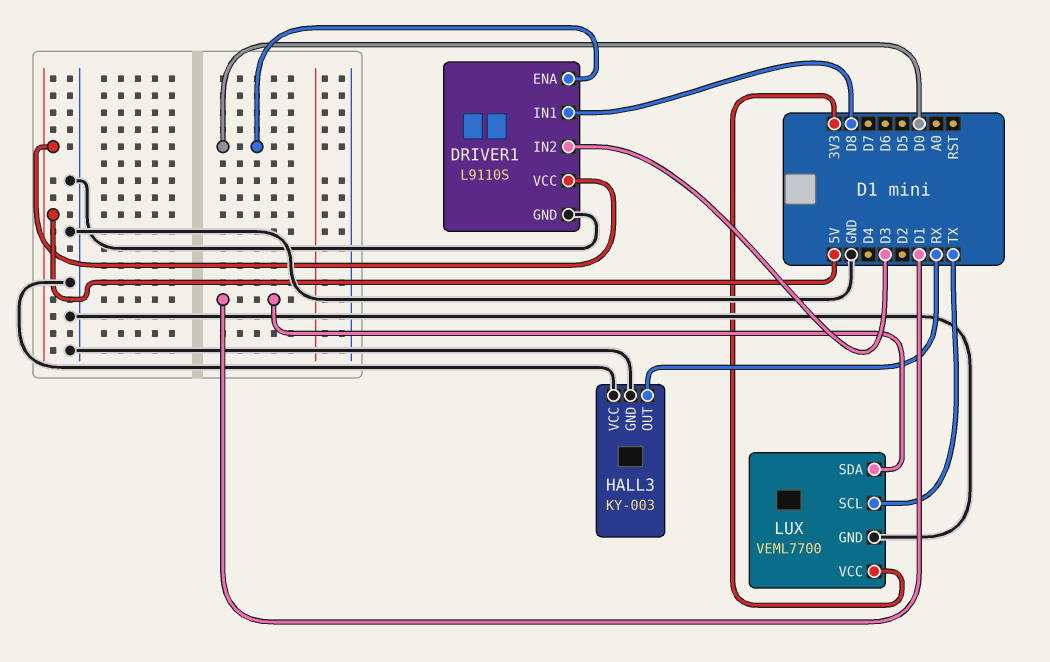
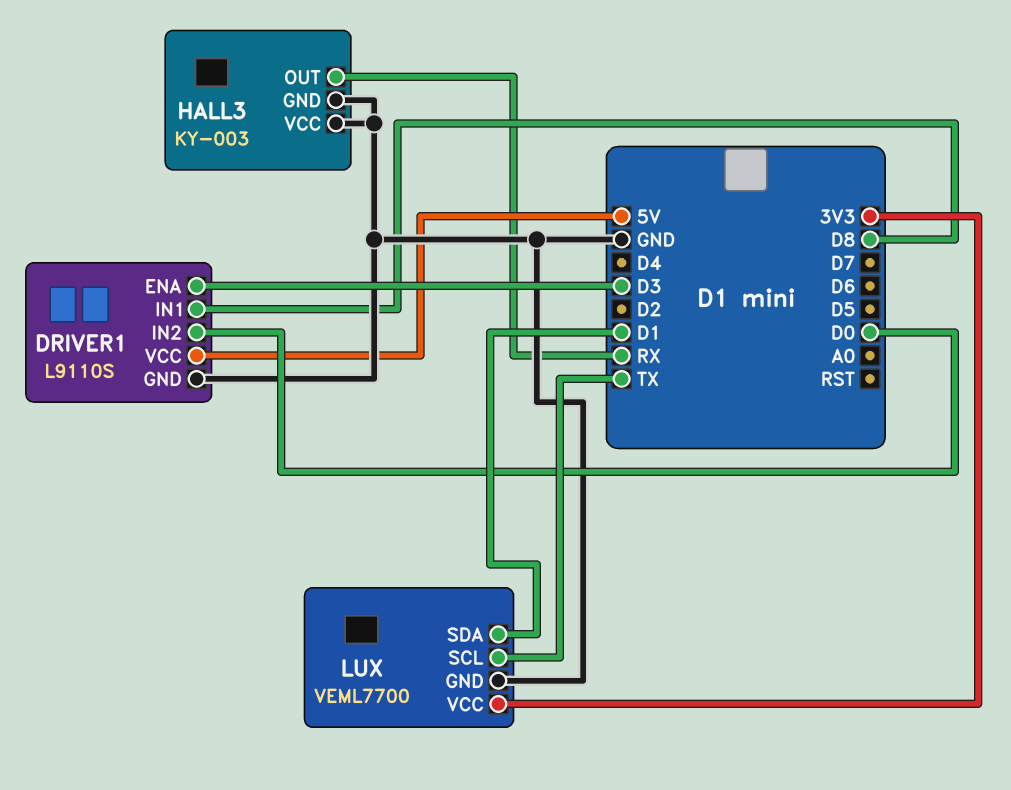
DRIVER1 pin ENA: D0 -> D3
DRIVER1 pin IN2: D3 -> D0

